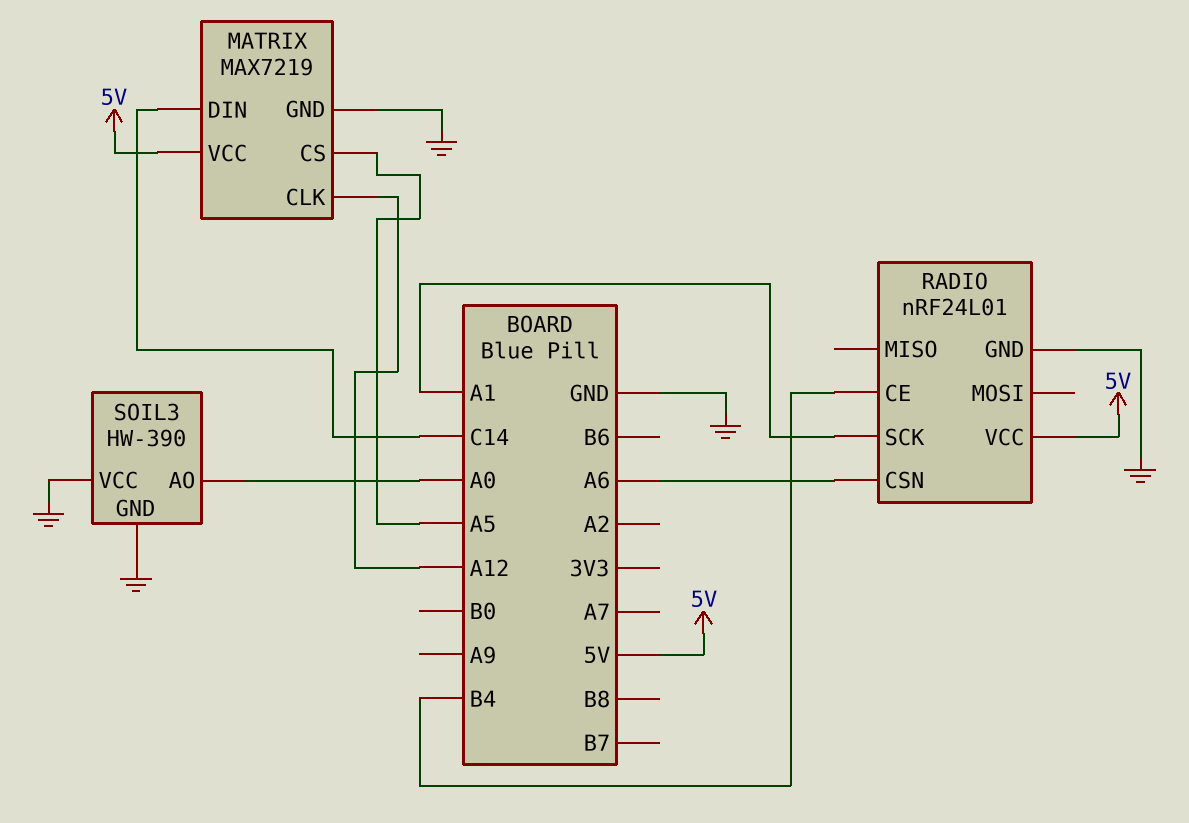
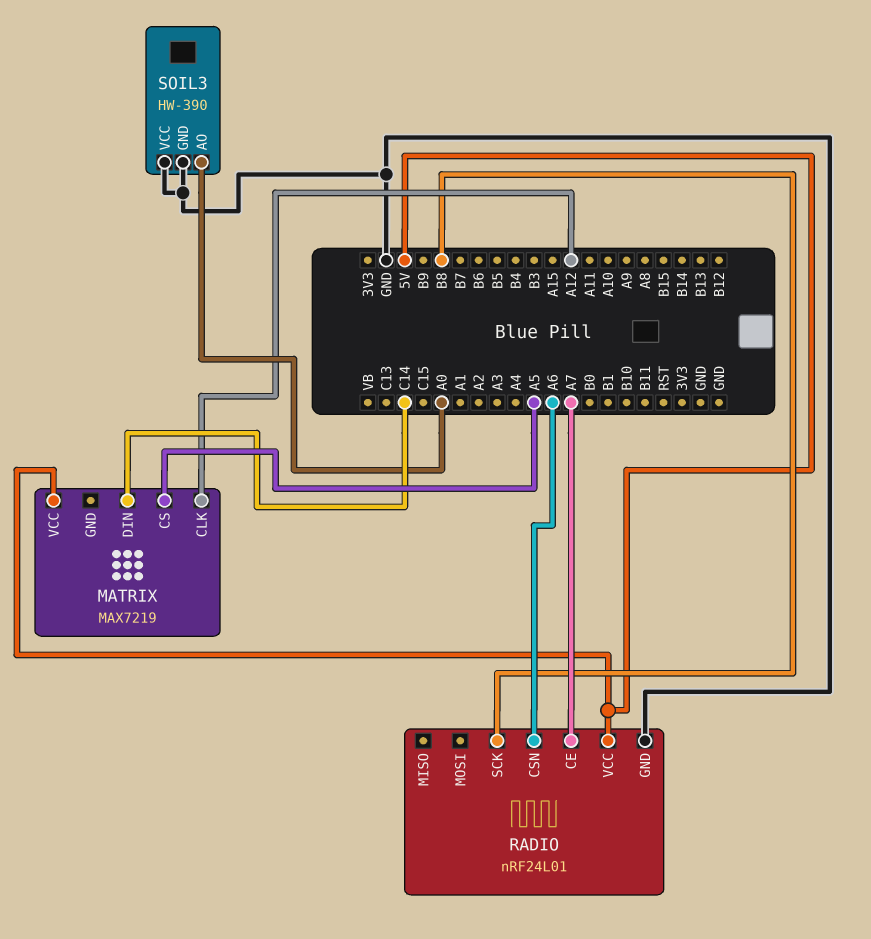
MATRIX pin GND: GND -> none
RADIO pin CE: B4 -> A7
RADIO pin SCK: A1 -> B8

